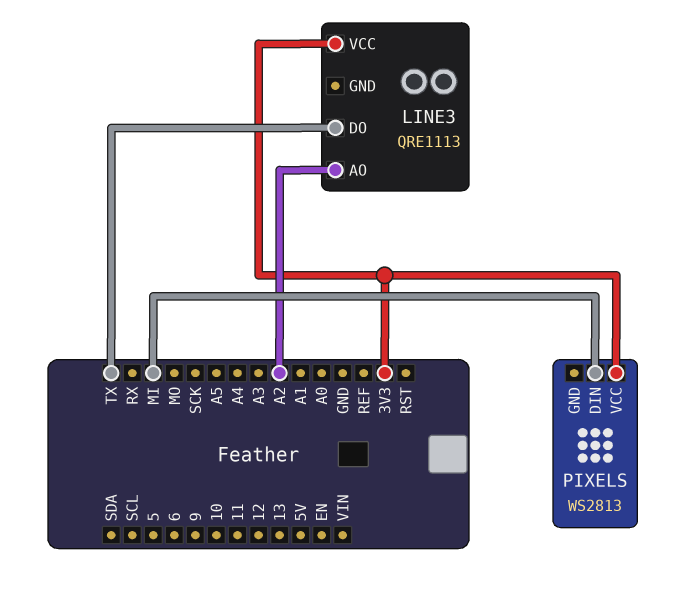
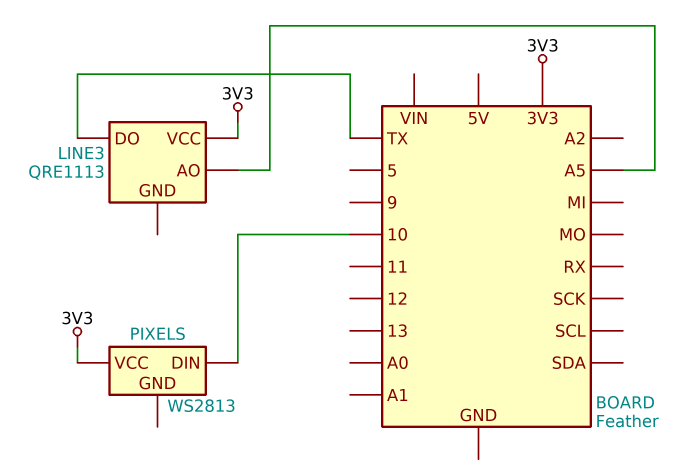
LINE3 pin AO: A2 -> A5
PIXELS pin DIN: MI -> 10

